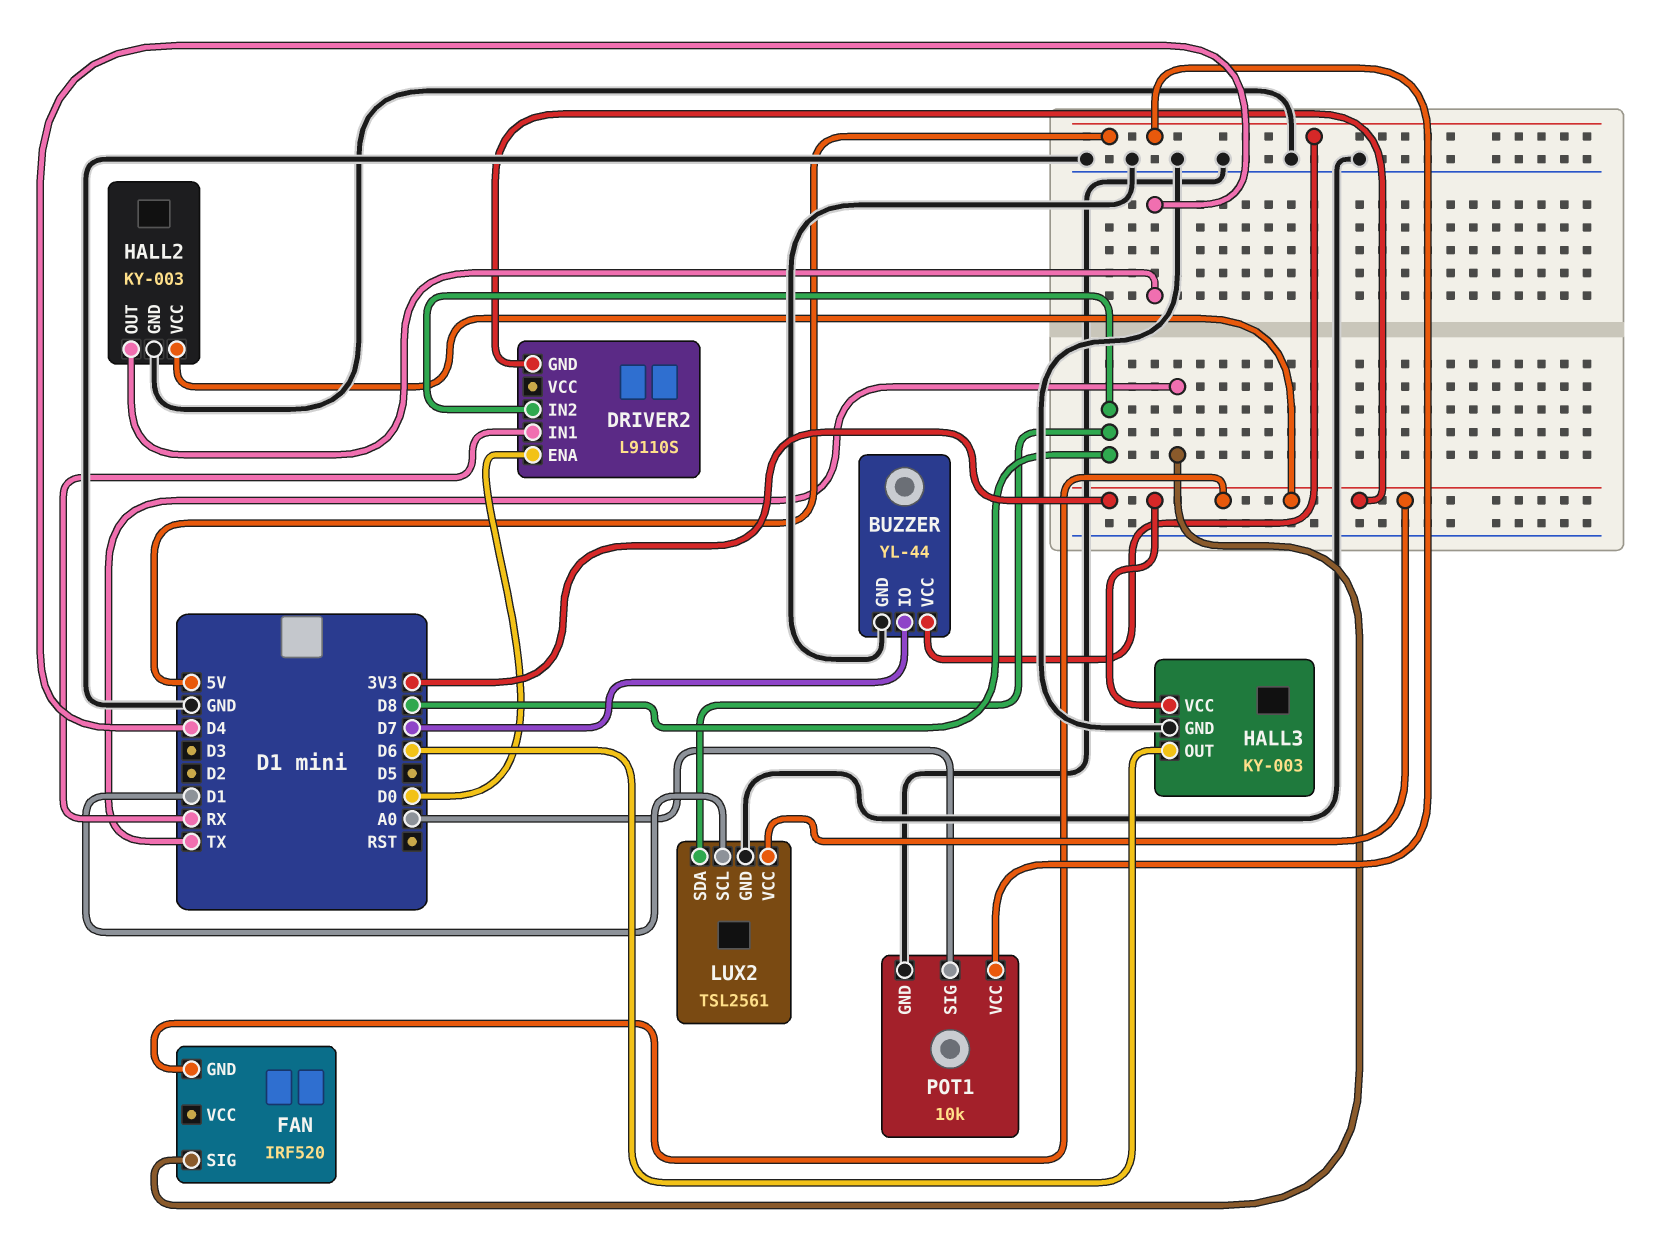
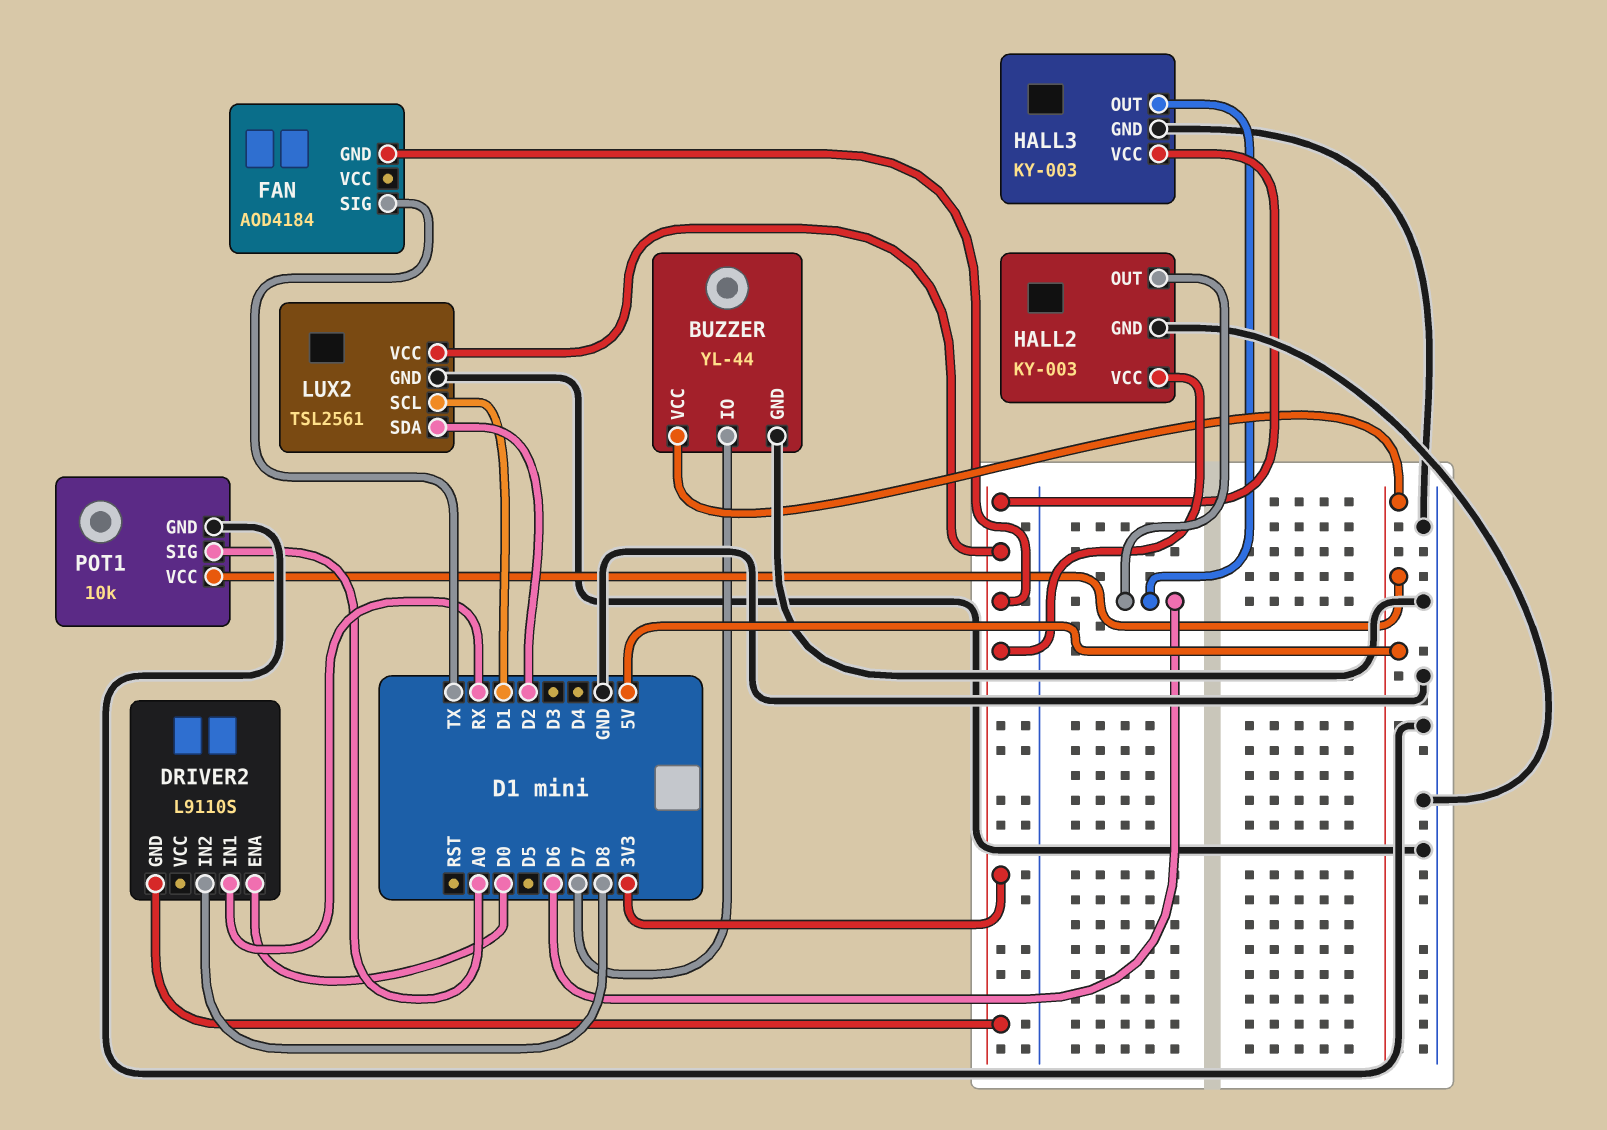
FAN: IRF520 -> AOD4184
HALL2 pin OUT: D4 -> D6
LUX2 pin SDA: D8 -> D2

